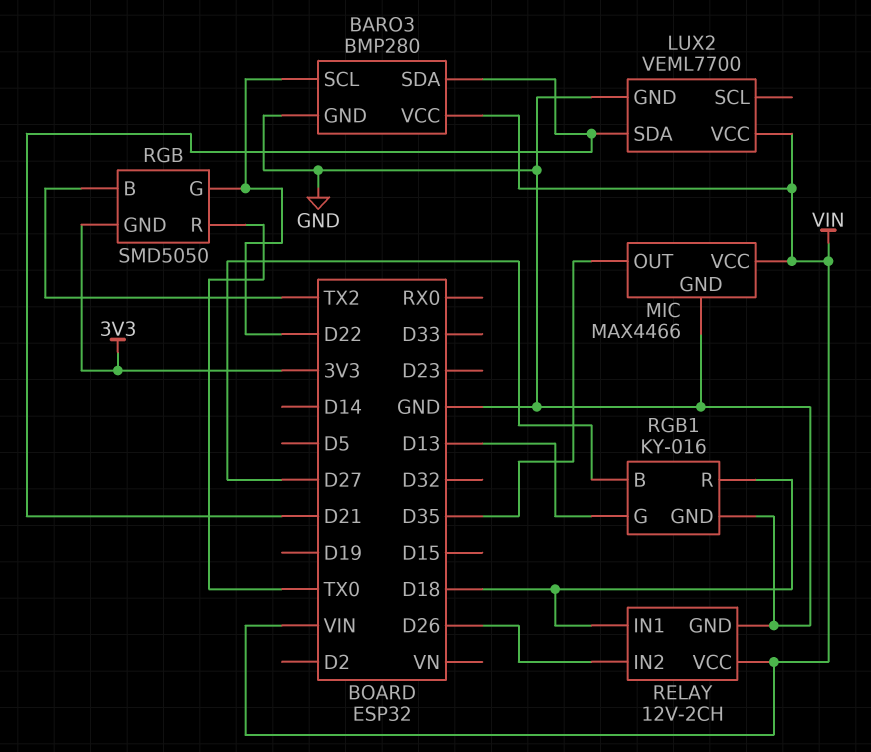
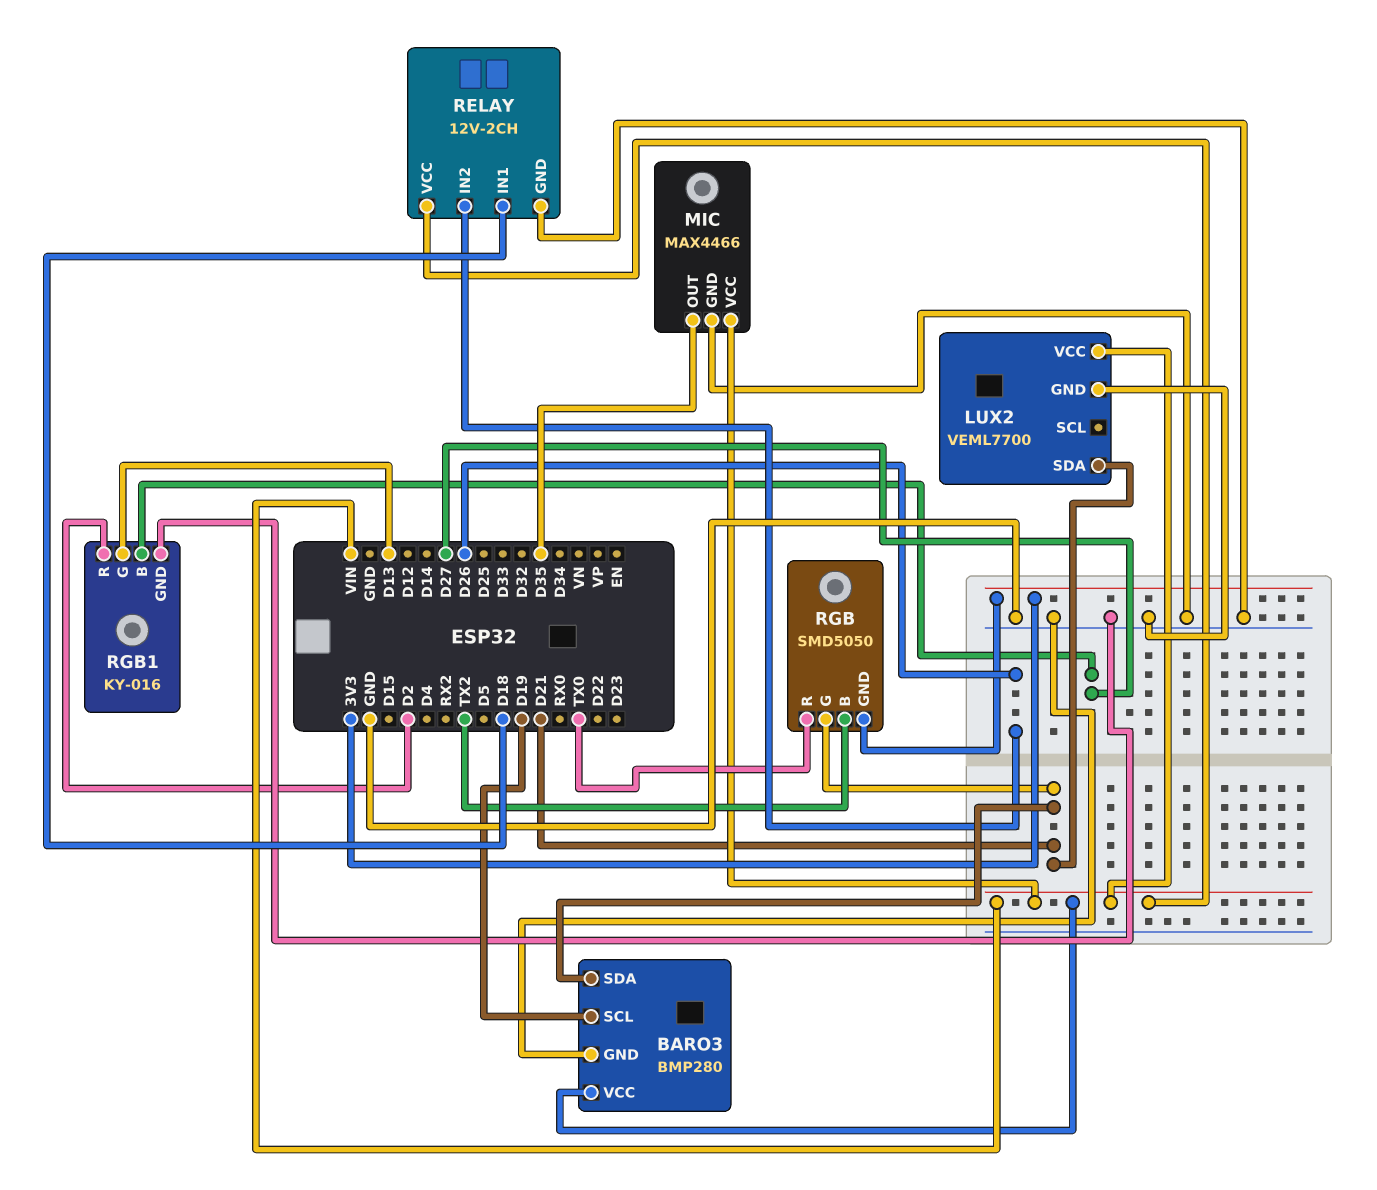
BARO3 pin SCL: D22 -> D19
RGB pin G: D22 -> D21
RGB1 pin R: D18 -> D2

